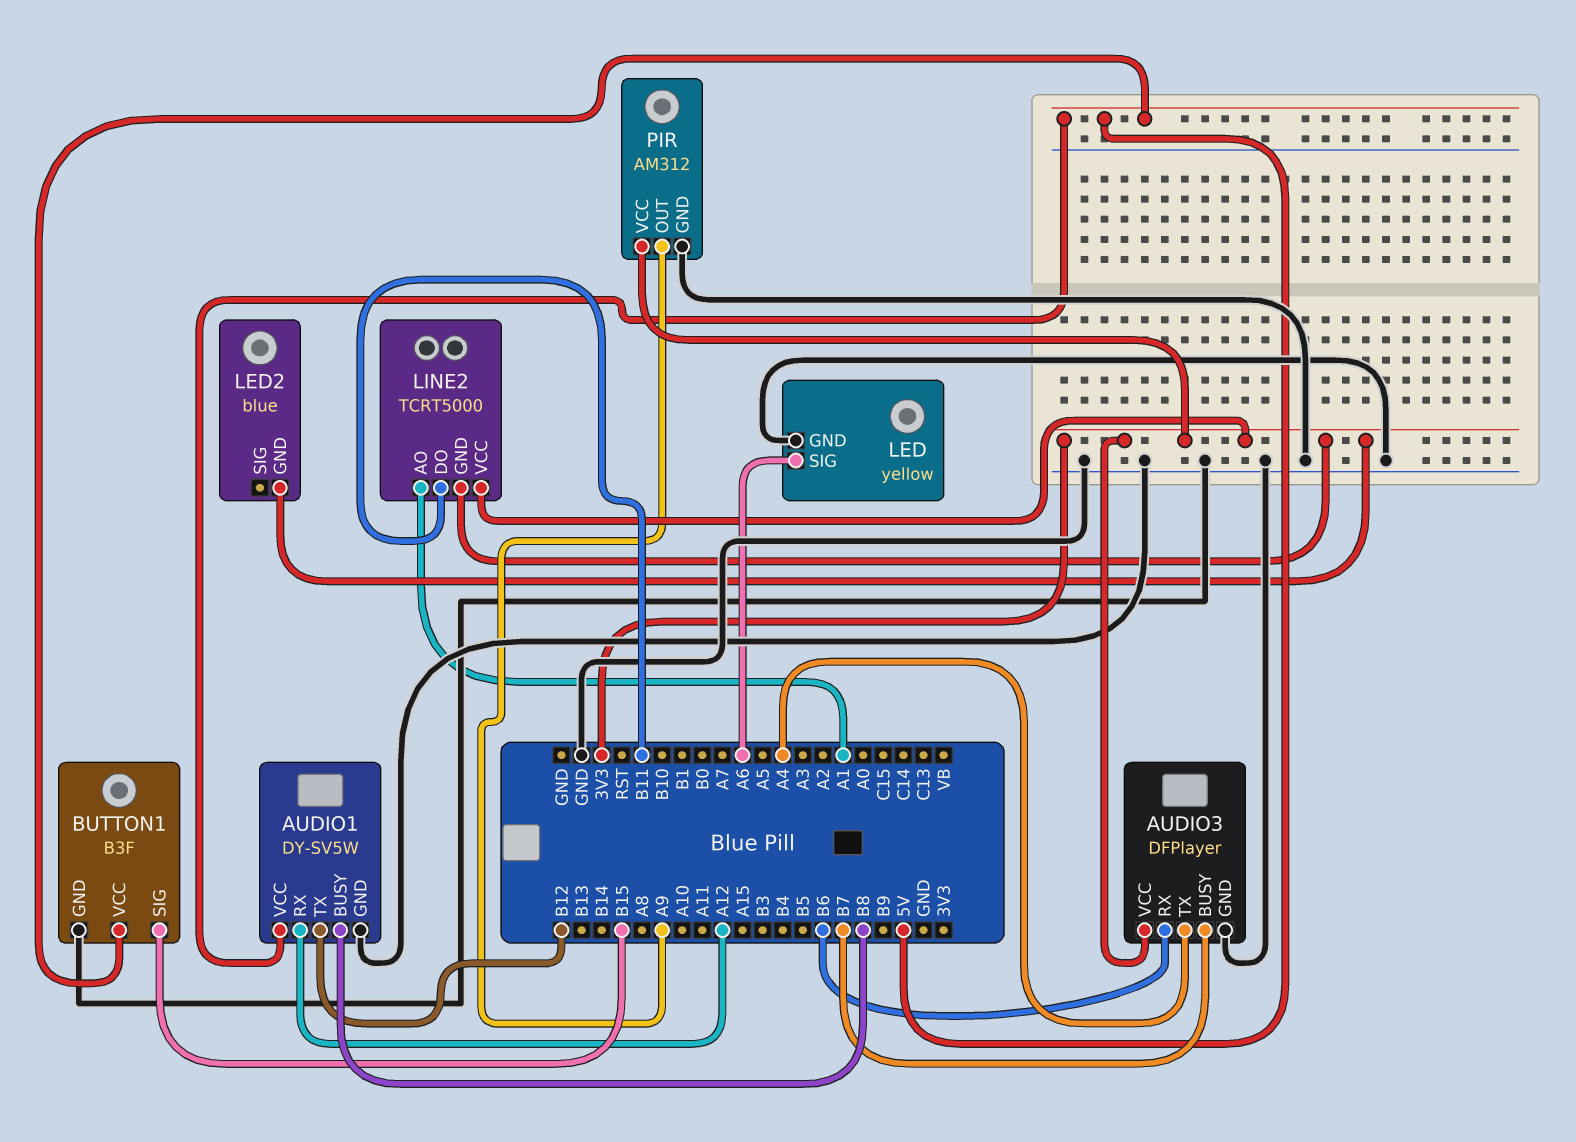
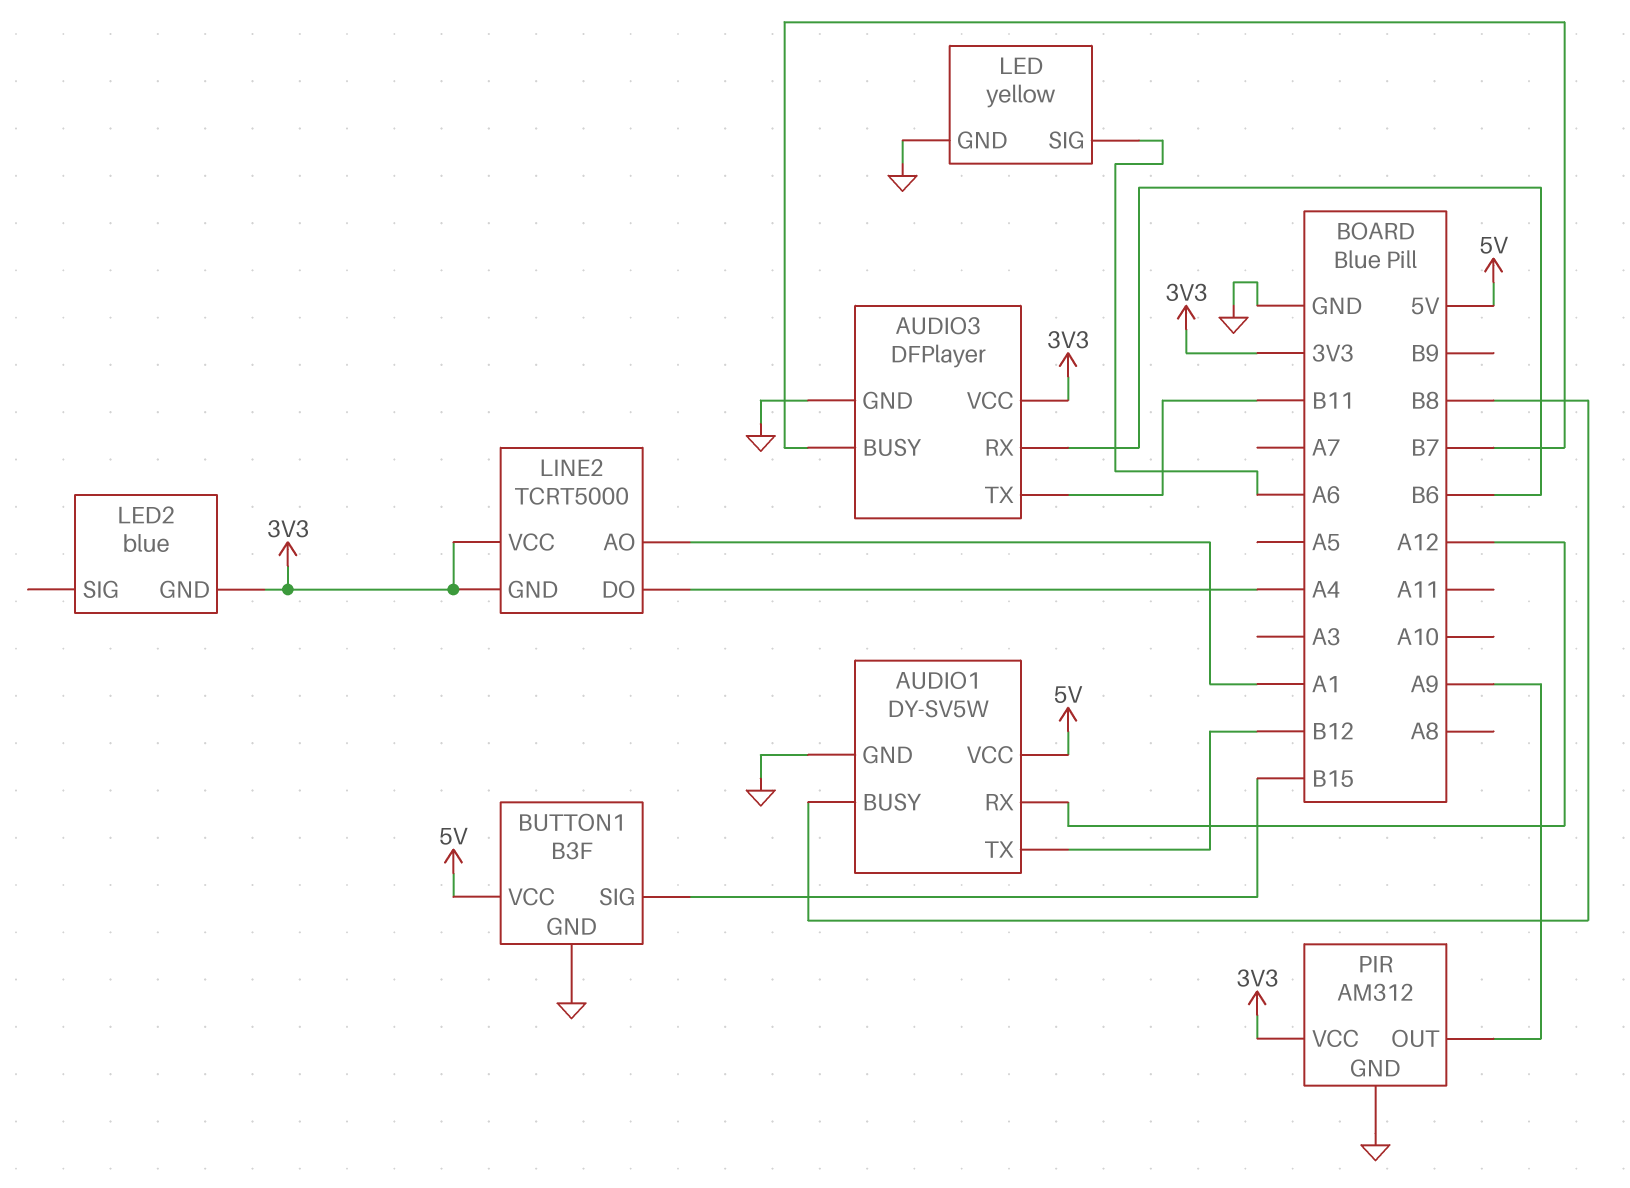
AUDIO3 pin TX: A4 -> B11
LINE2 pin DO: B11 -> A4

